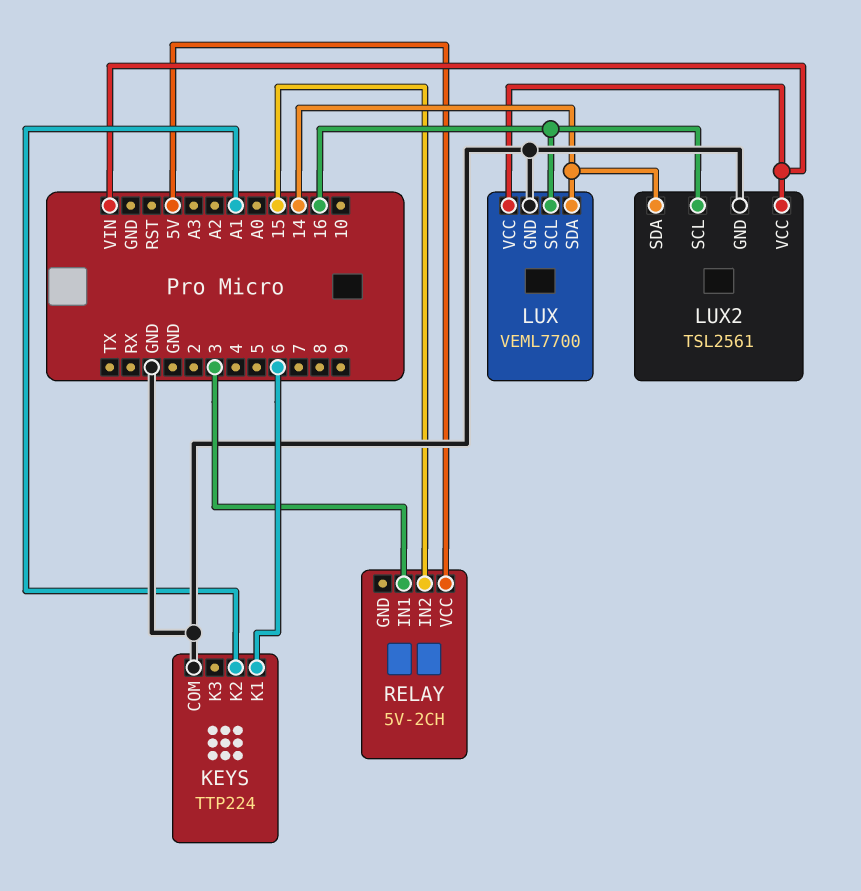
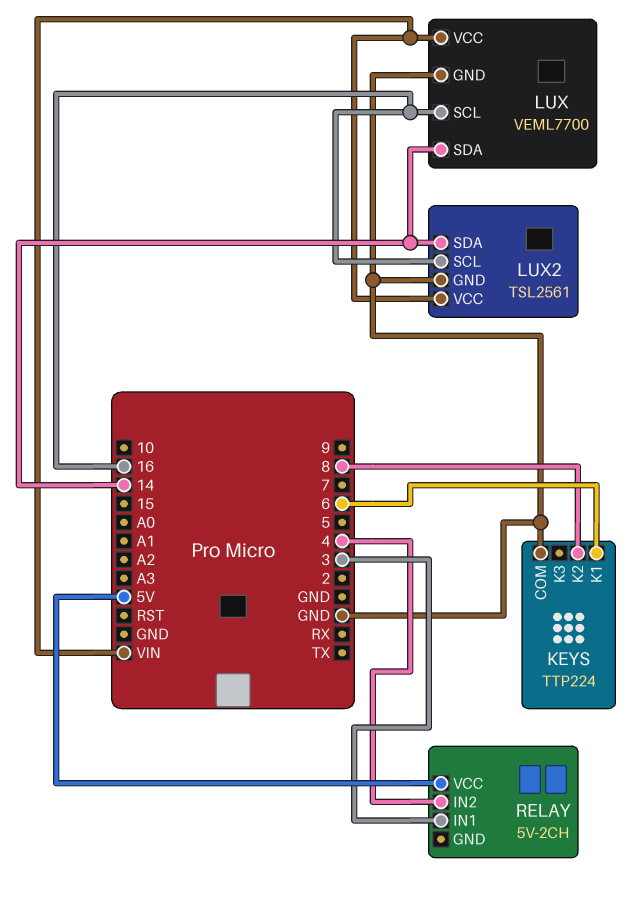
KEYS pin K2: A1 -> 8
RELAY pin IN2: 15 -> 4

